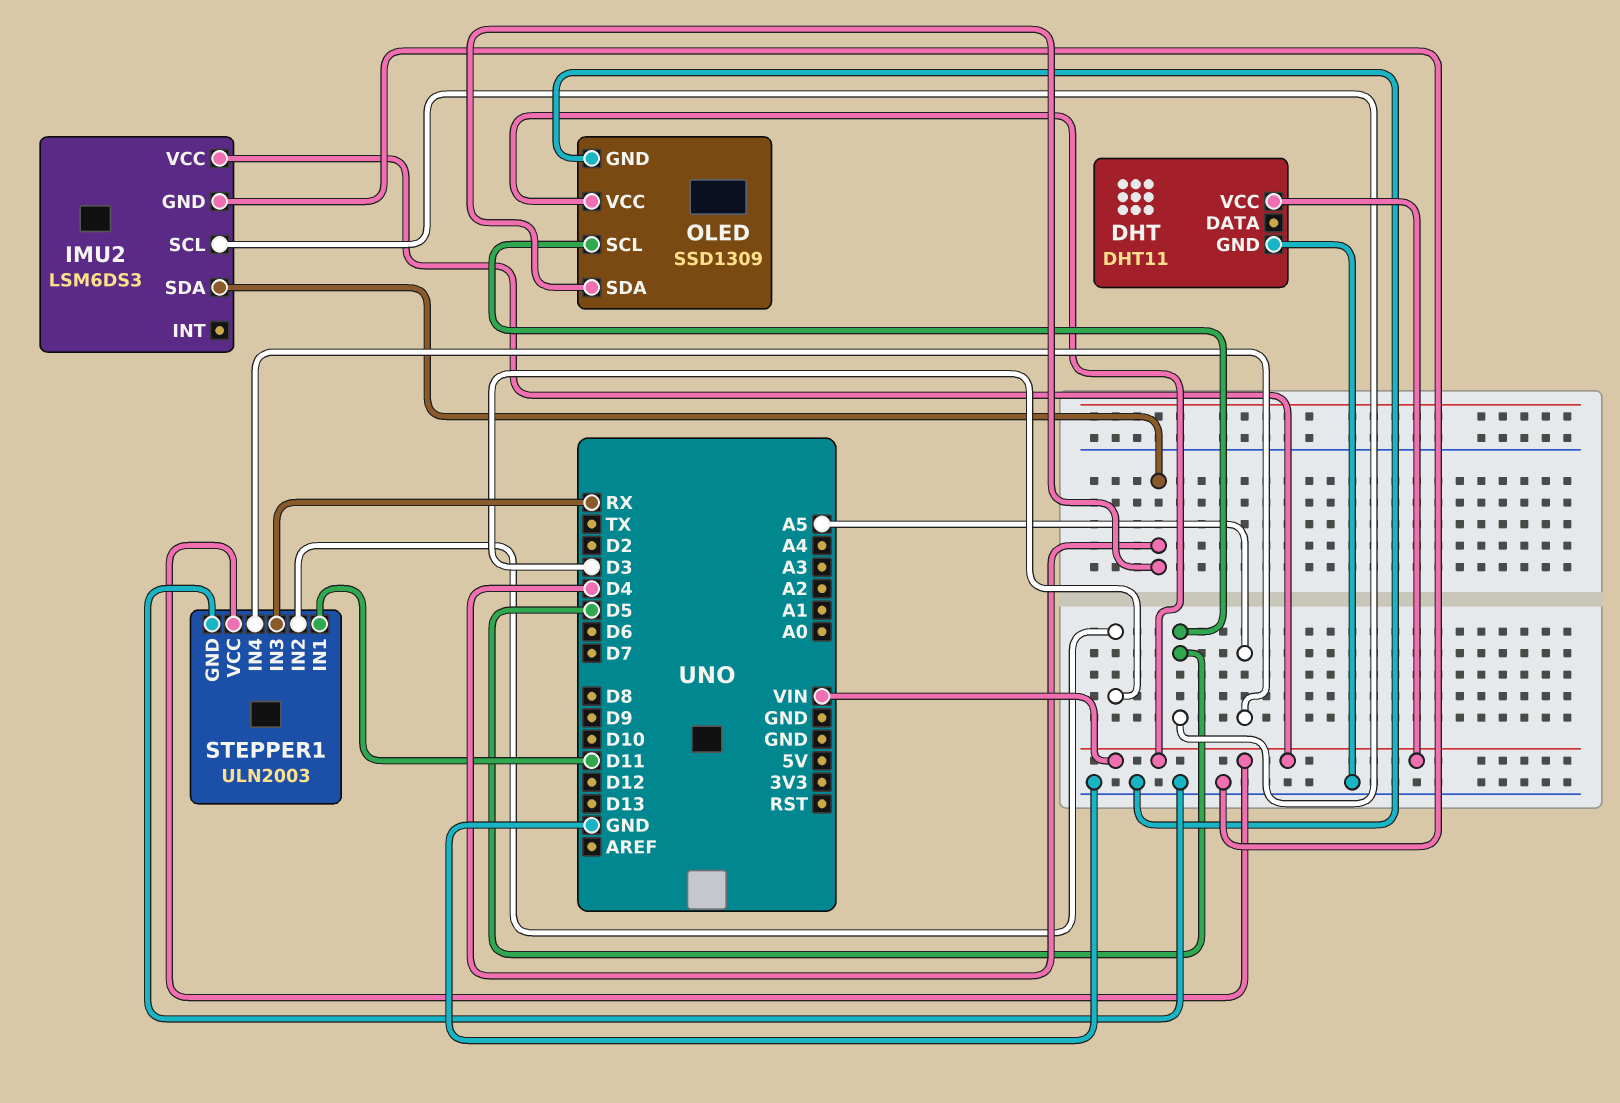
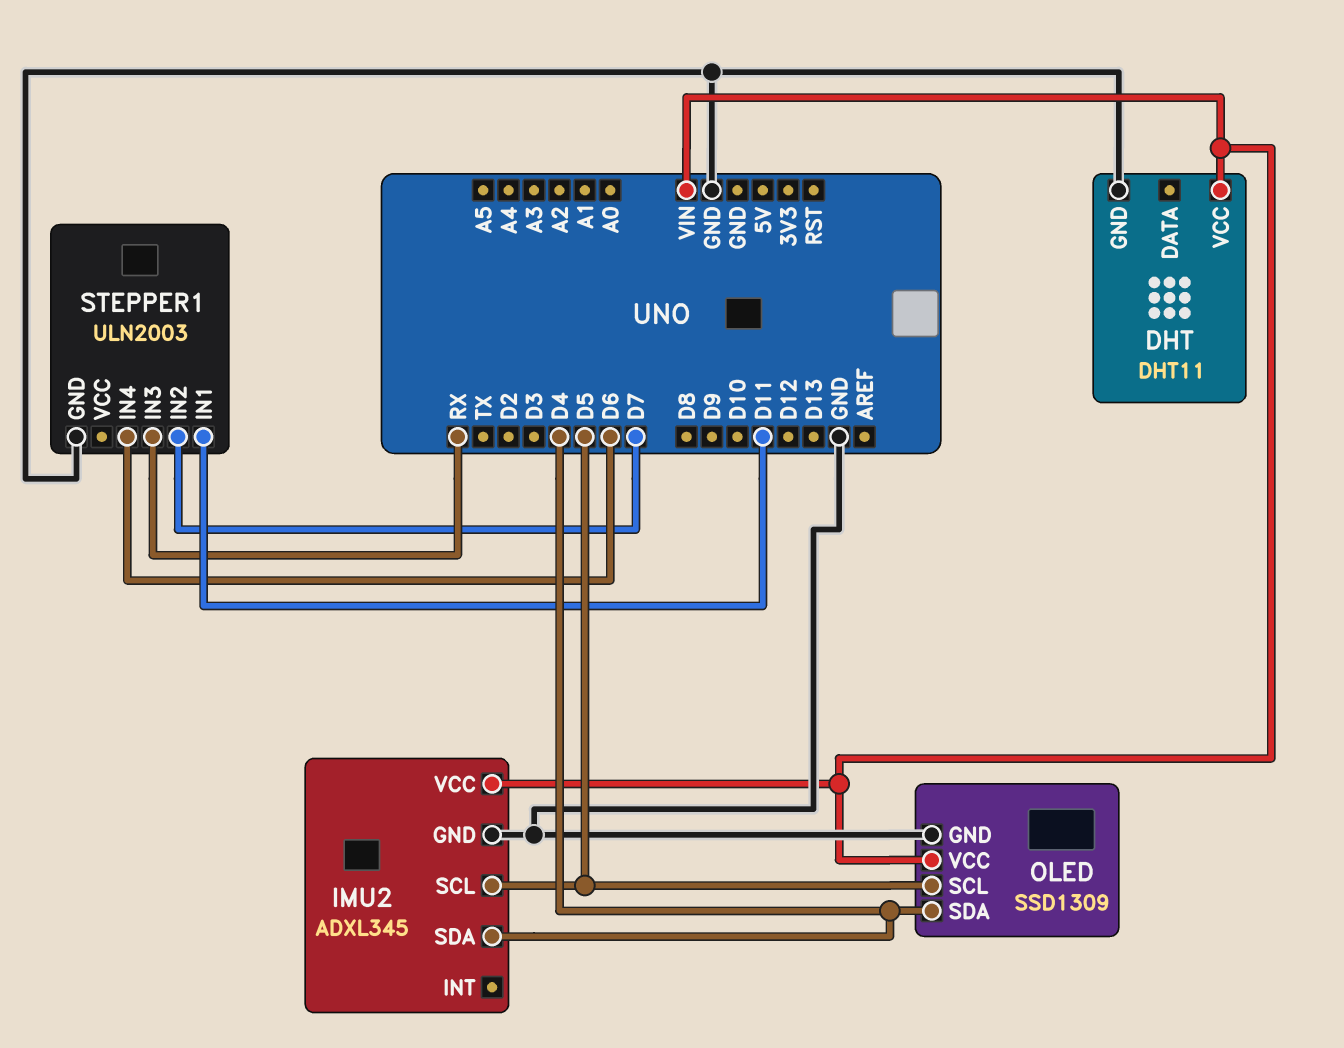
IMU2: LSM6DS3 -> ADXL345
STEPPER1 pin IN2: D3 -> D7
STEPPER1 pin IN4: A5 -> D6
STEPPER1 pin VCC: VIN -> none

